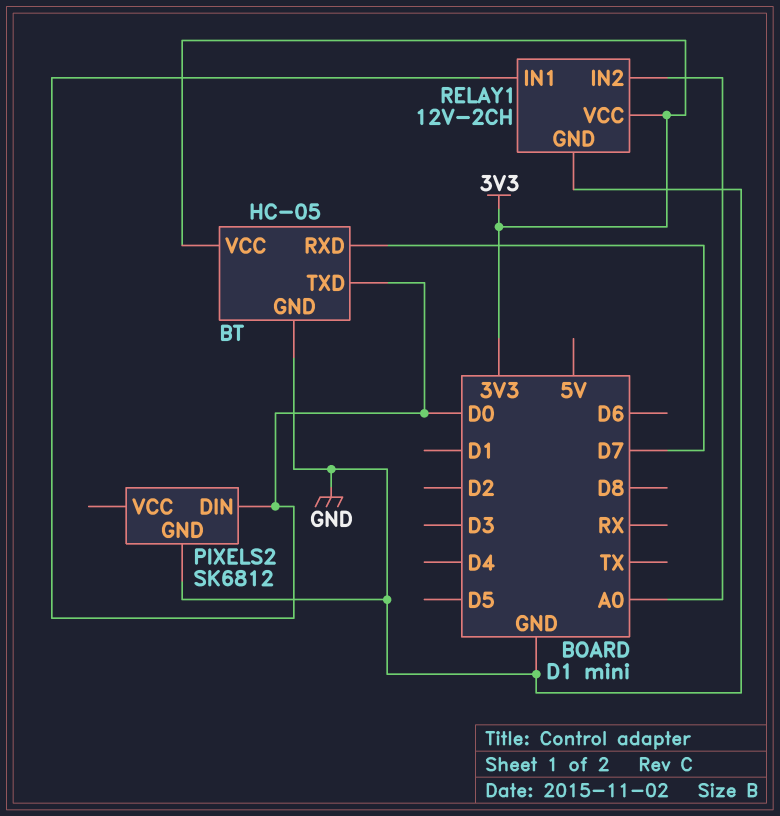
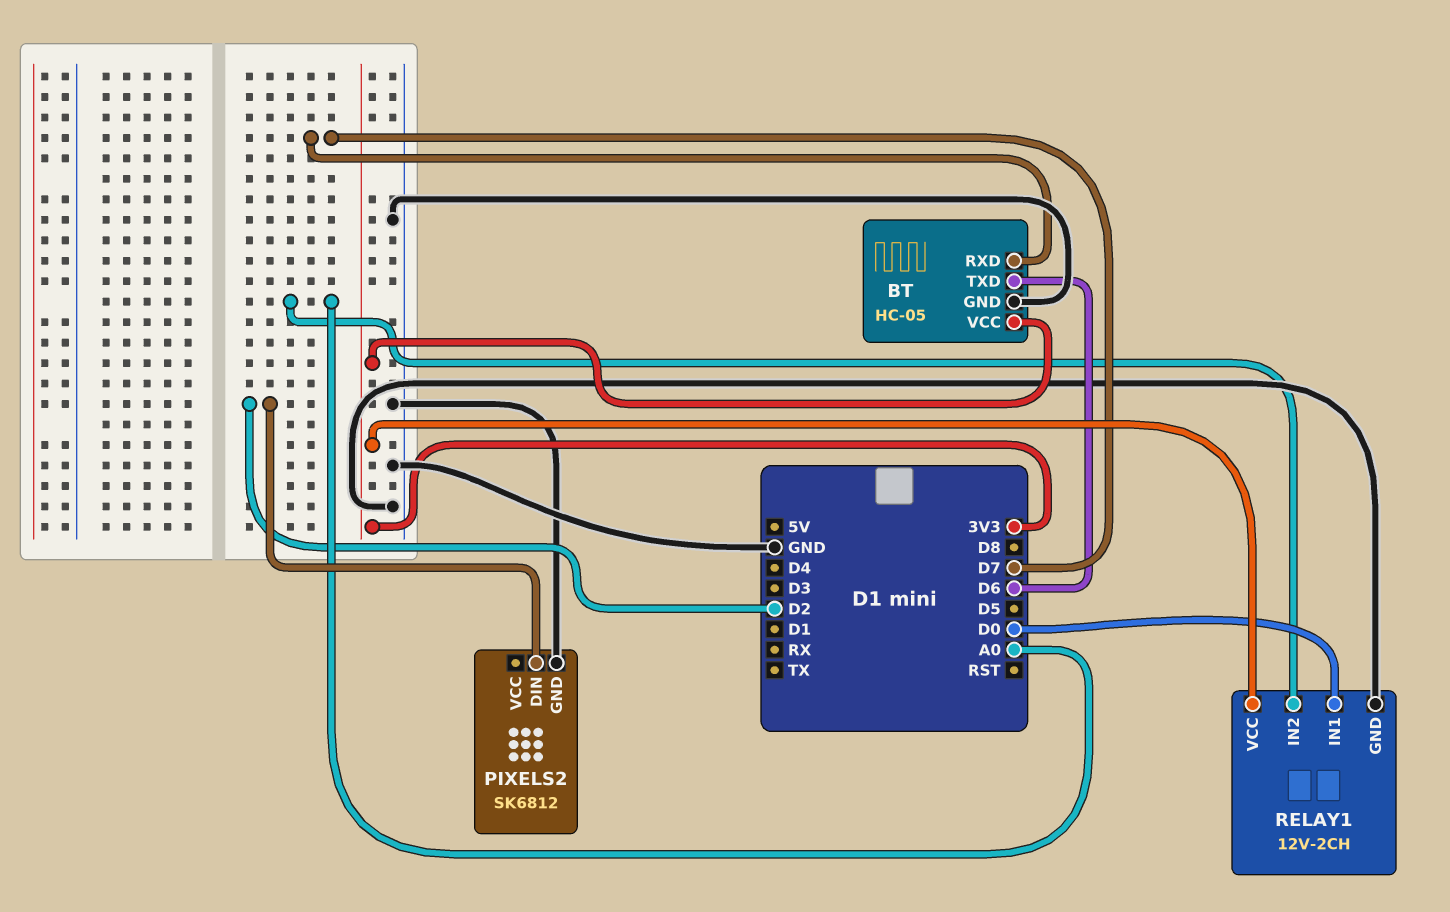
BT pin TXD: D0 -> D6
PIXELS2 pin DIN: D0 -> D2

